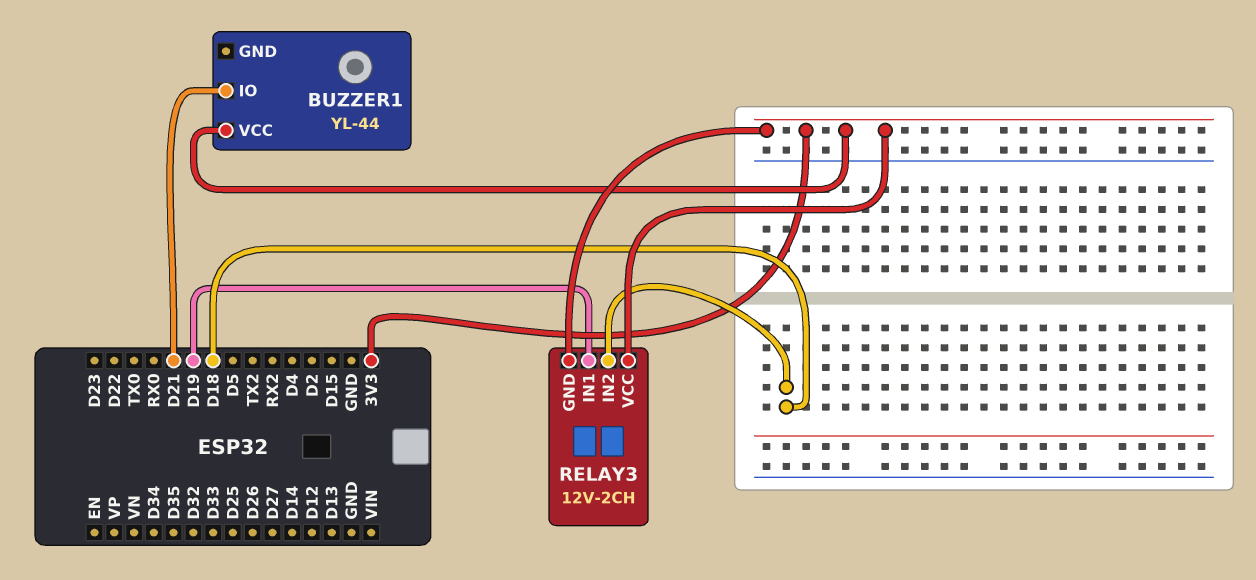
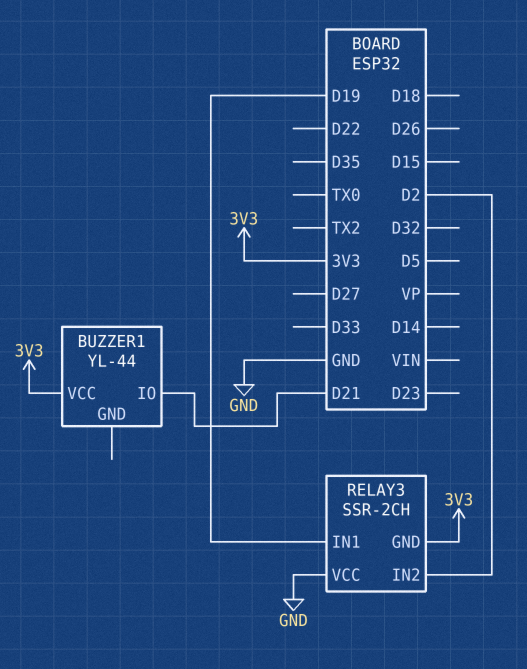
RELAY3: 12V-2CH -> SSR-2CH
RELAY3 pin IN2: D18 -> D2
RELAY3 pin VCC: 3V3 -> GND

